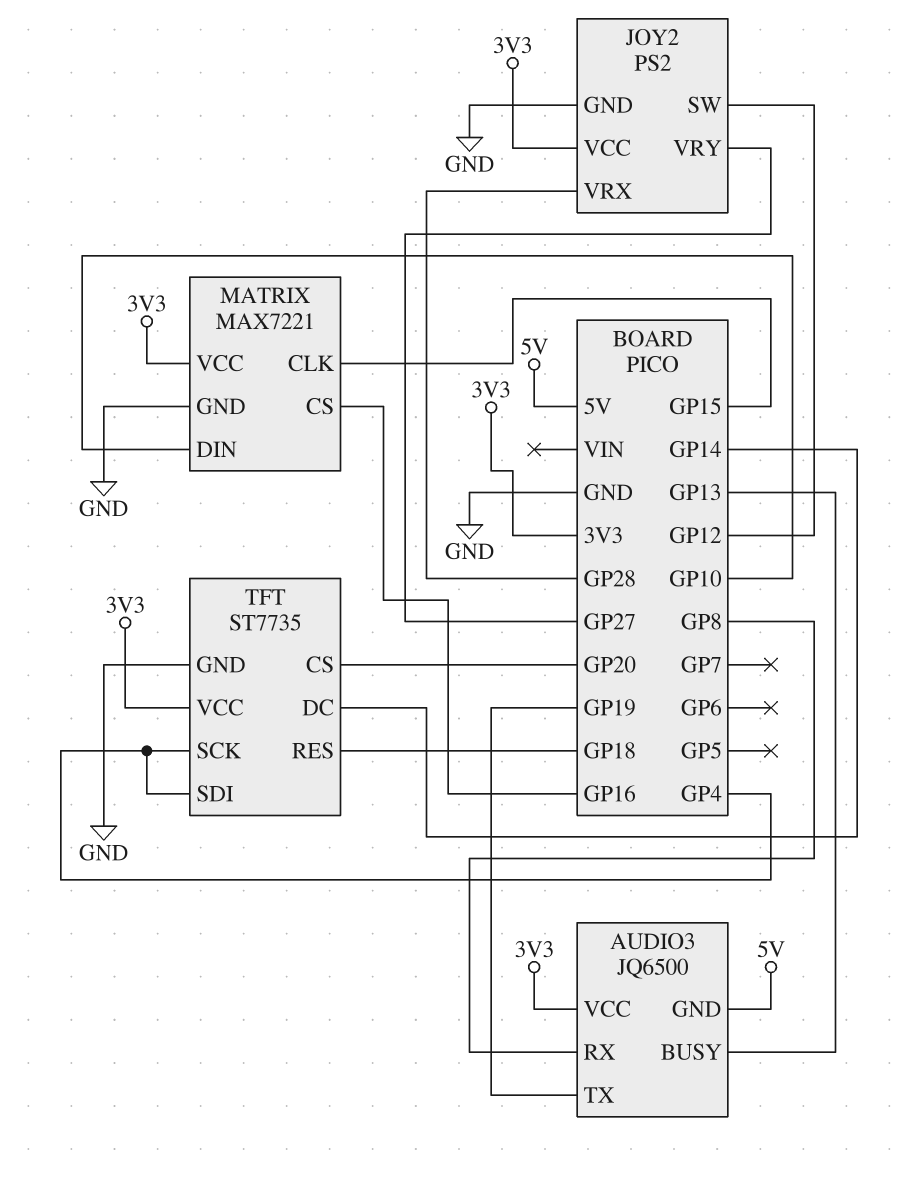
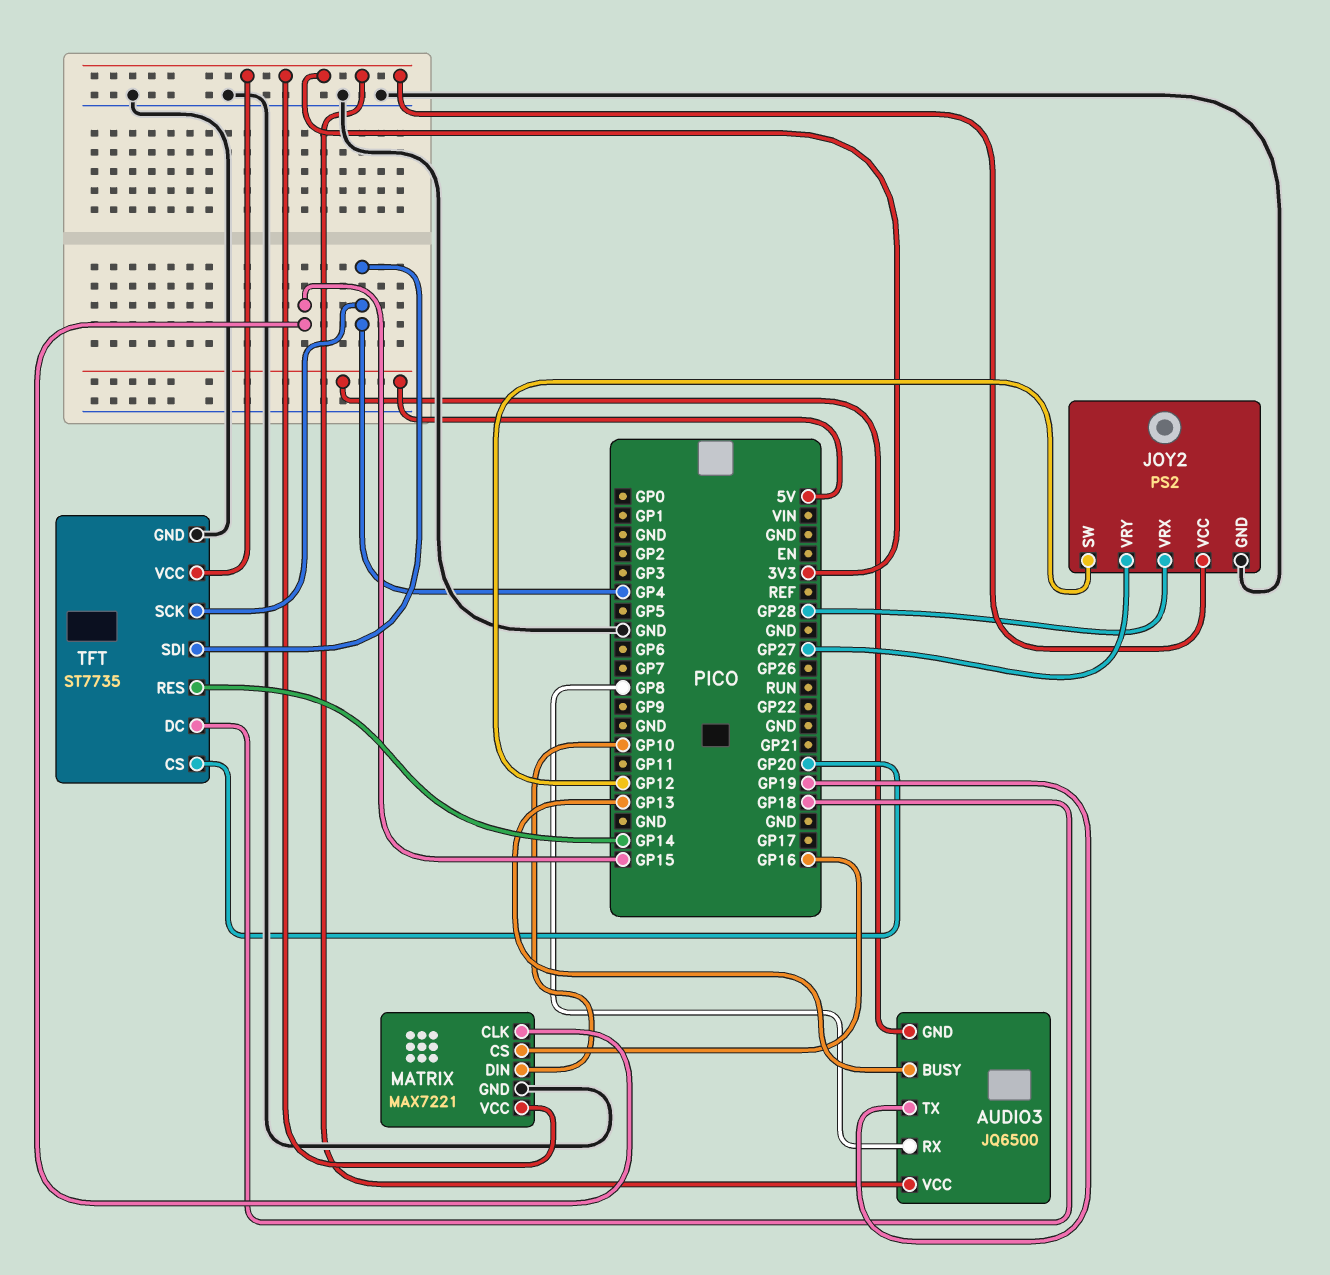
TFT pin DC: GP14 -> GP18
TFT pin RES: GP18 -> GP14

